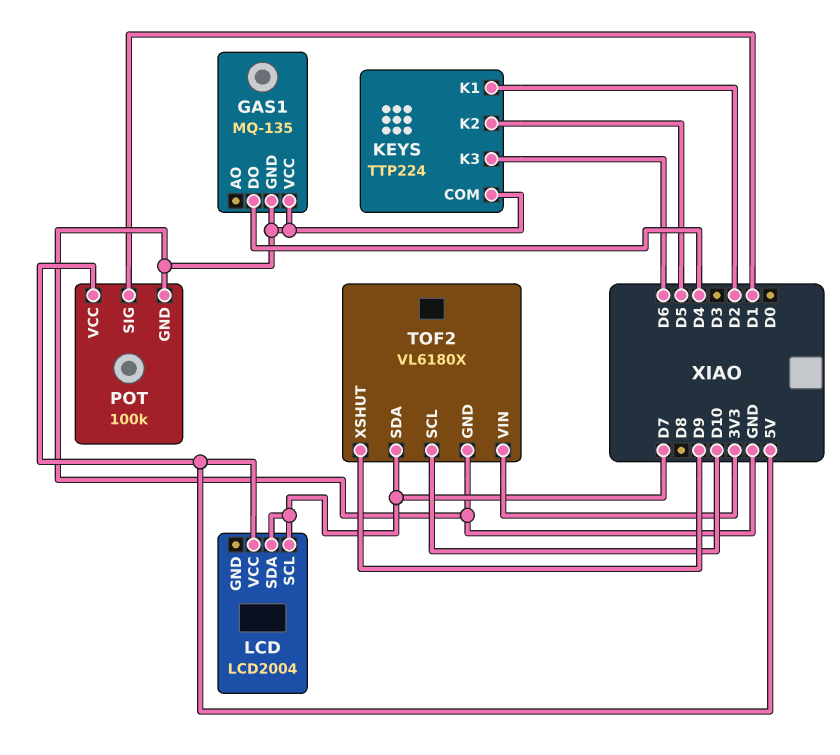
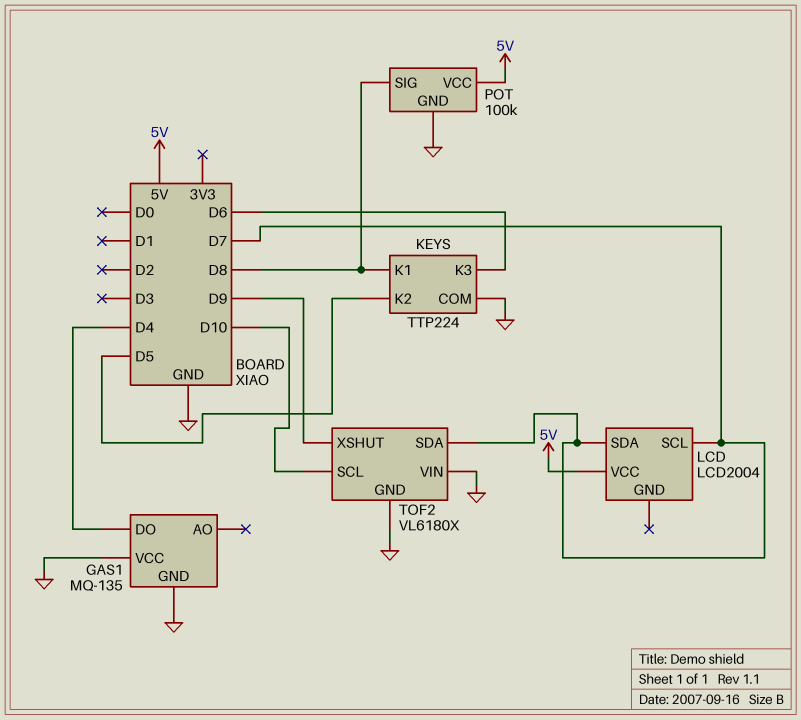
KEYS pin K1: D2 -> D8
POT pin SIG: D1 -> D8
TOF2 pin VIN: 3V3 -> GND

